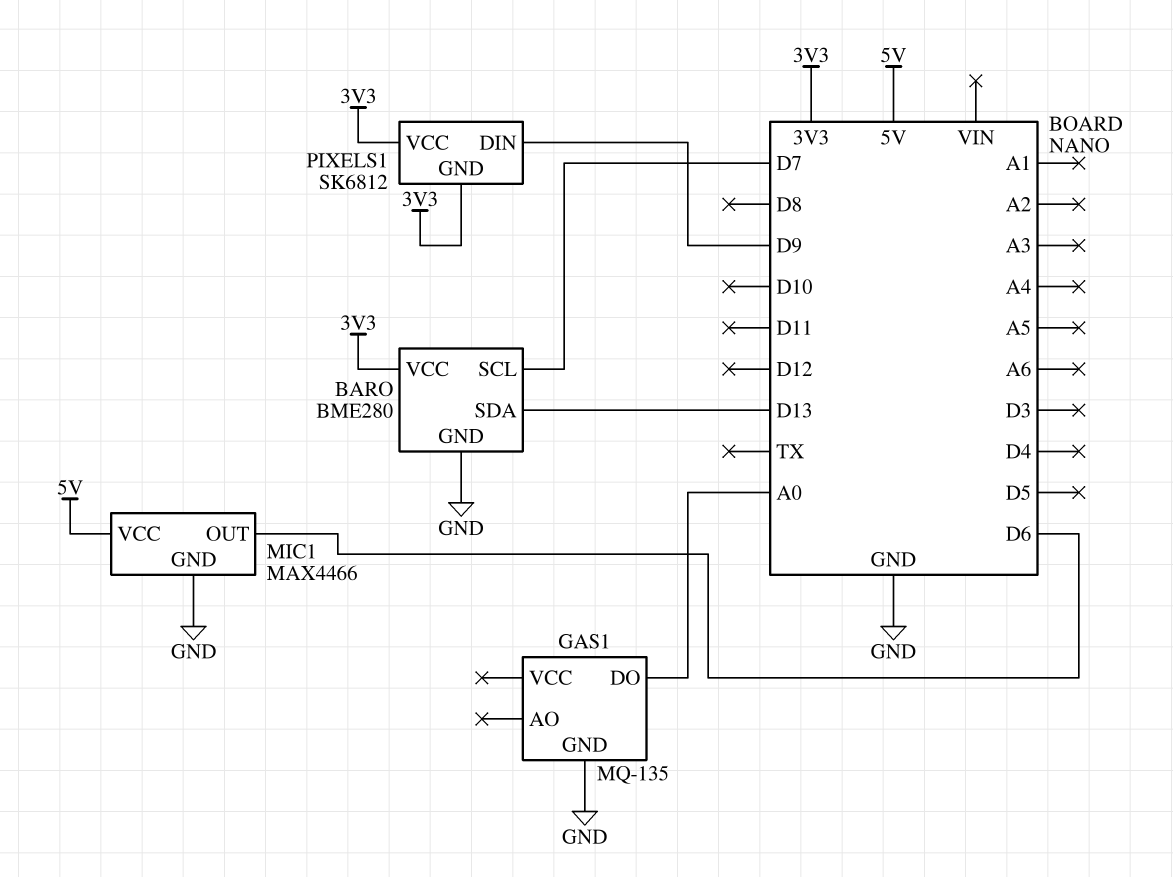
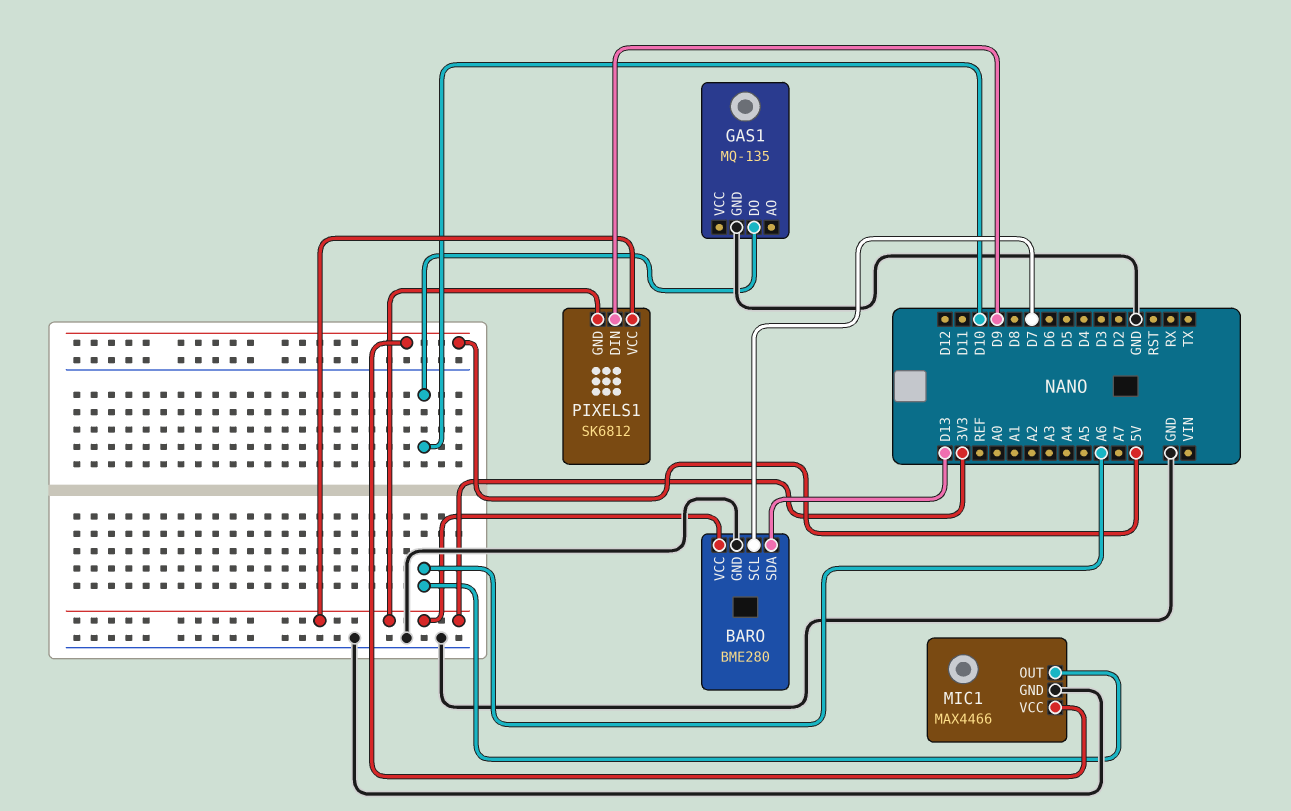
GAS1 pin DO: A0 -> D10
MIC1 pin OUT: D6 -> A6

